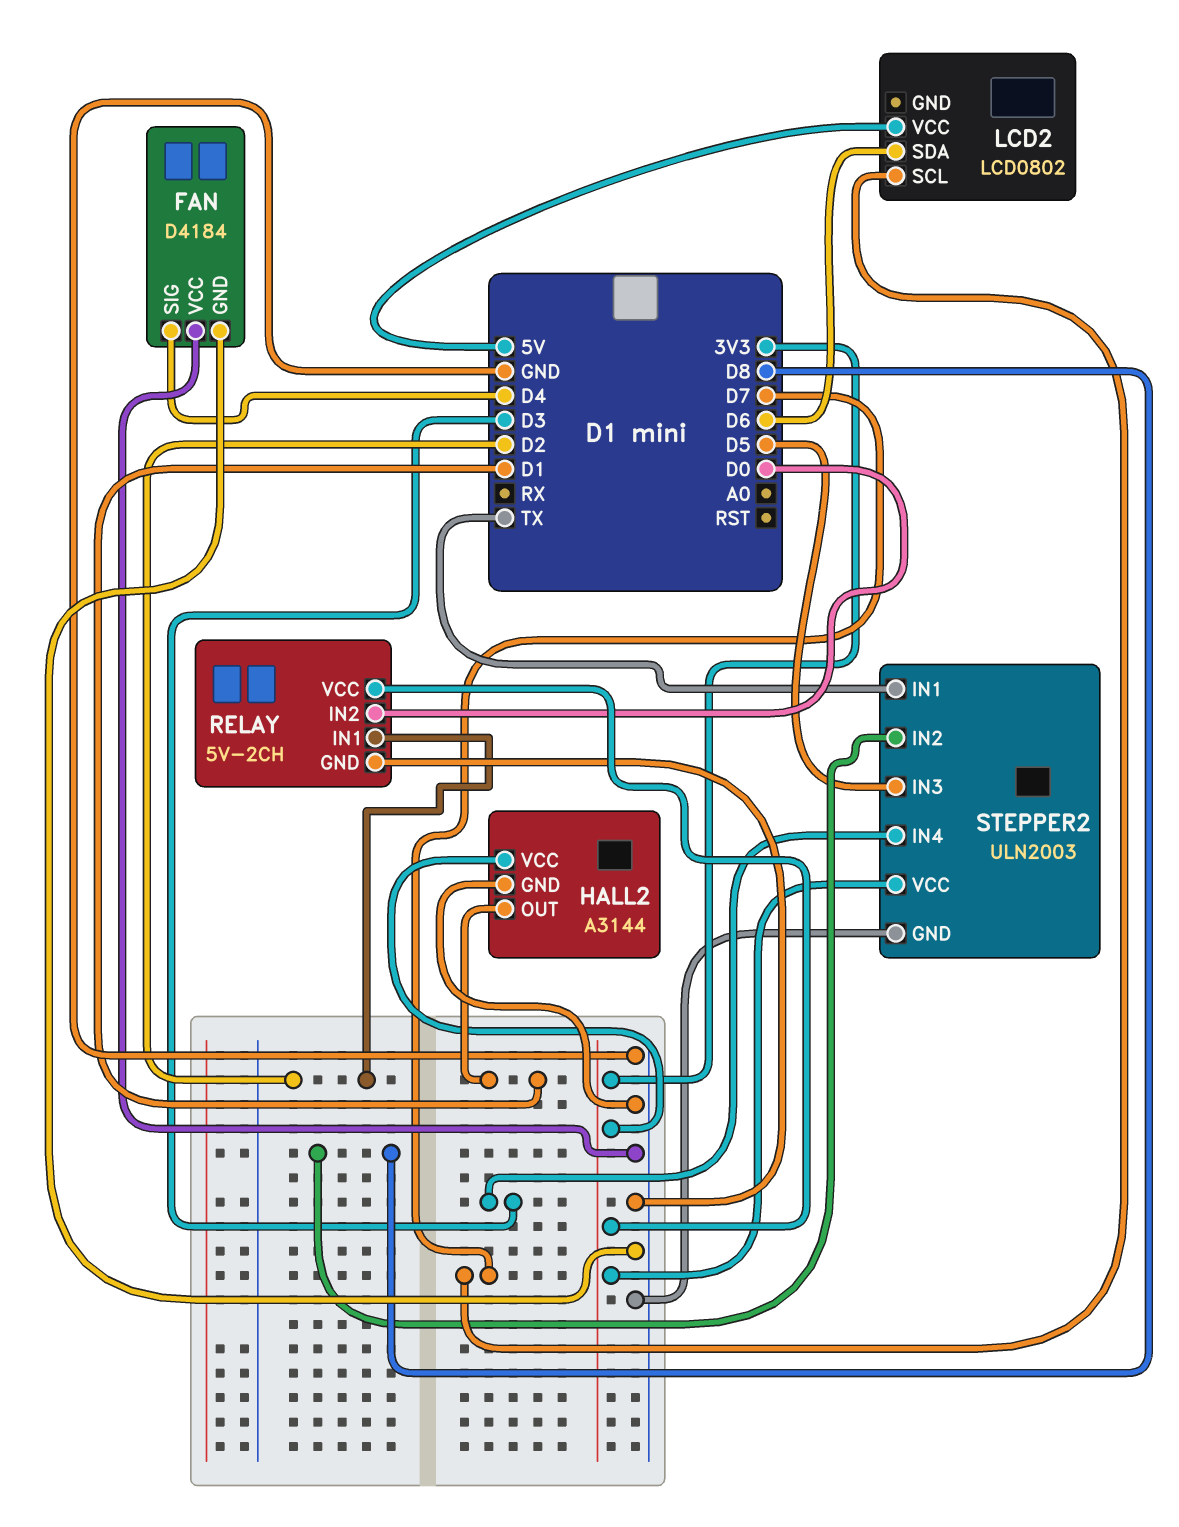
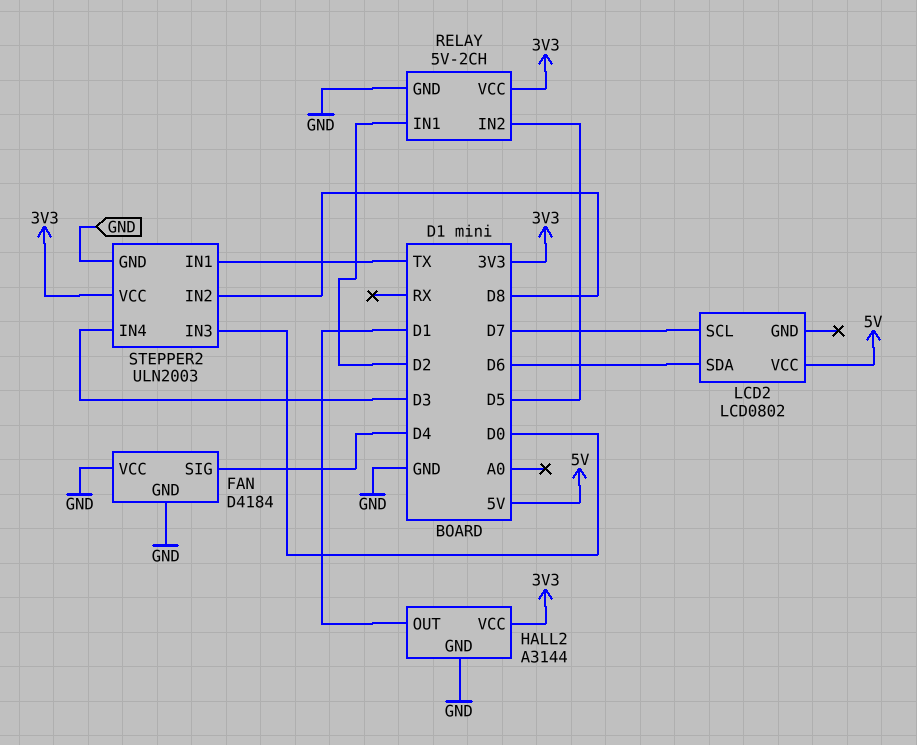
RELAY pin IN2: D0 -> D5
STEPPER2 pin IN3: D5 -> D0

